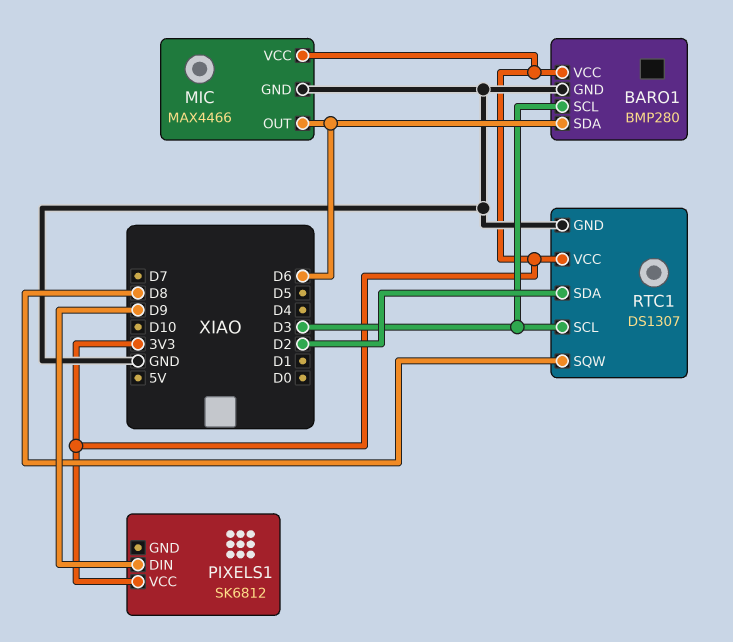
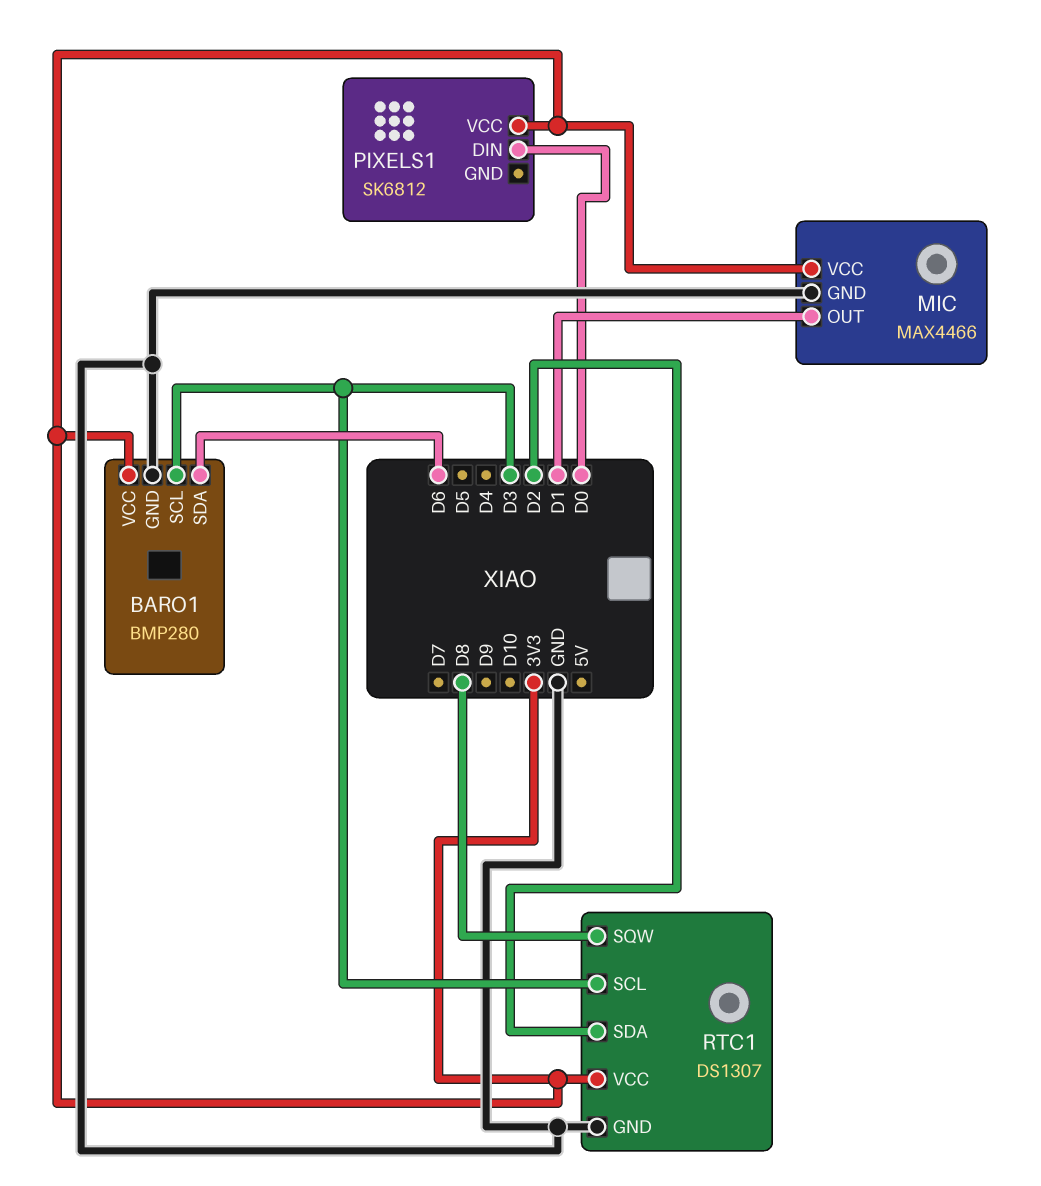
MIC pin OUT: D6 -> D1
PIXELS1 pin DIN: D9 -> D0

